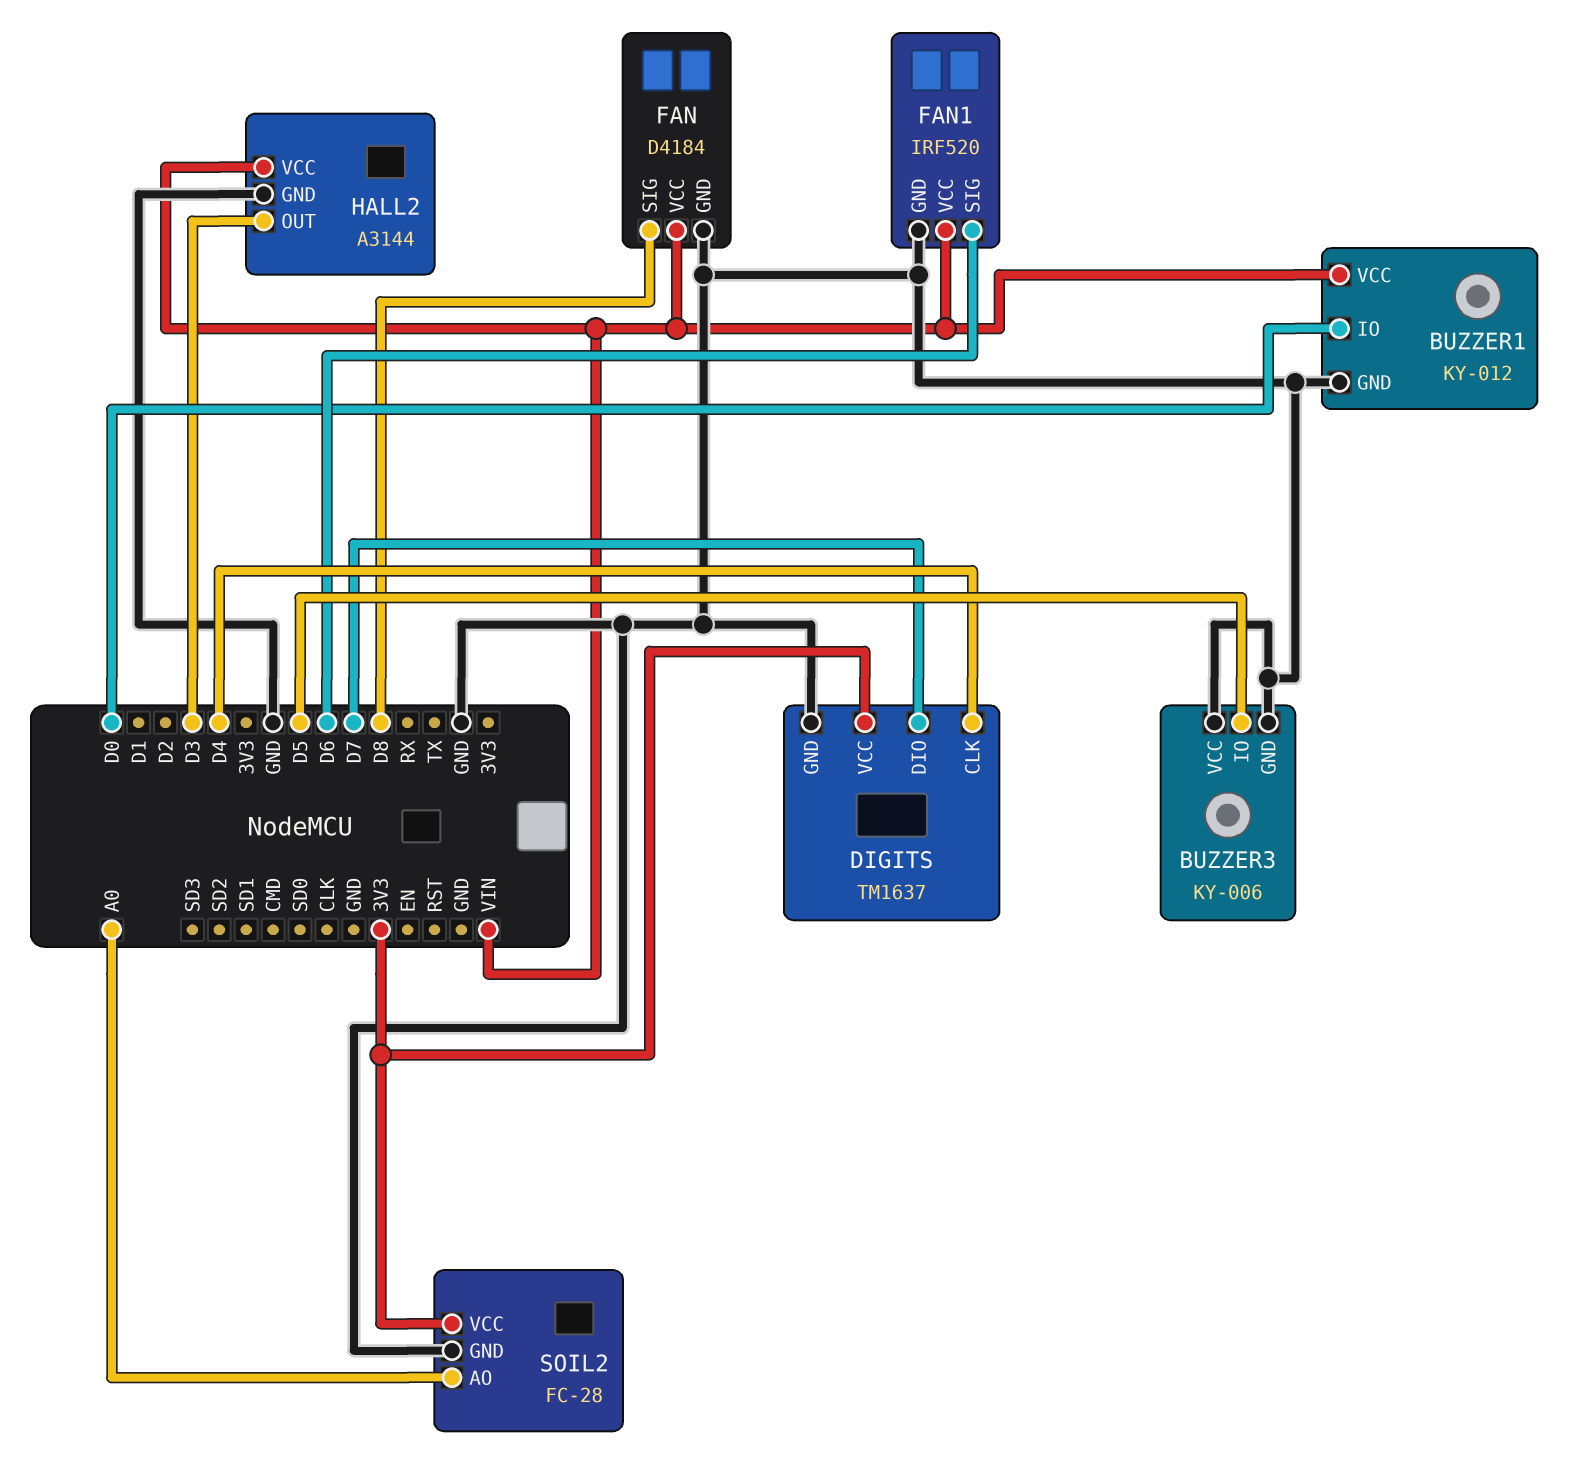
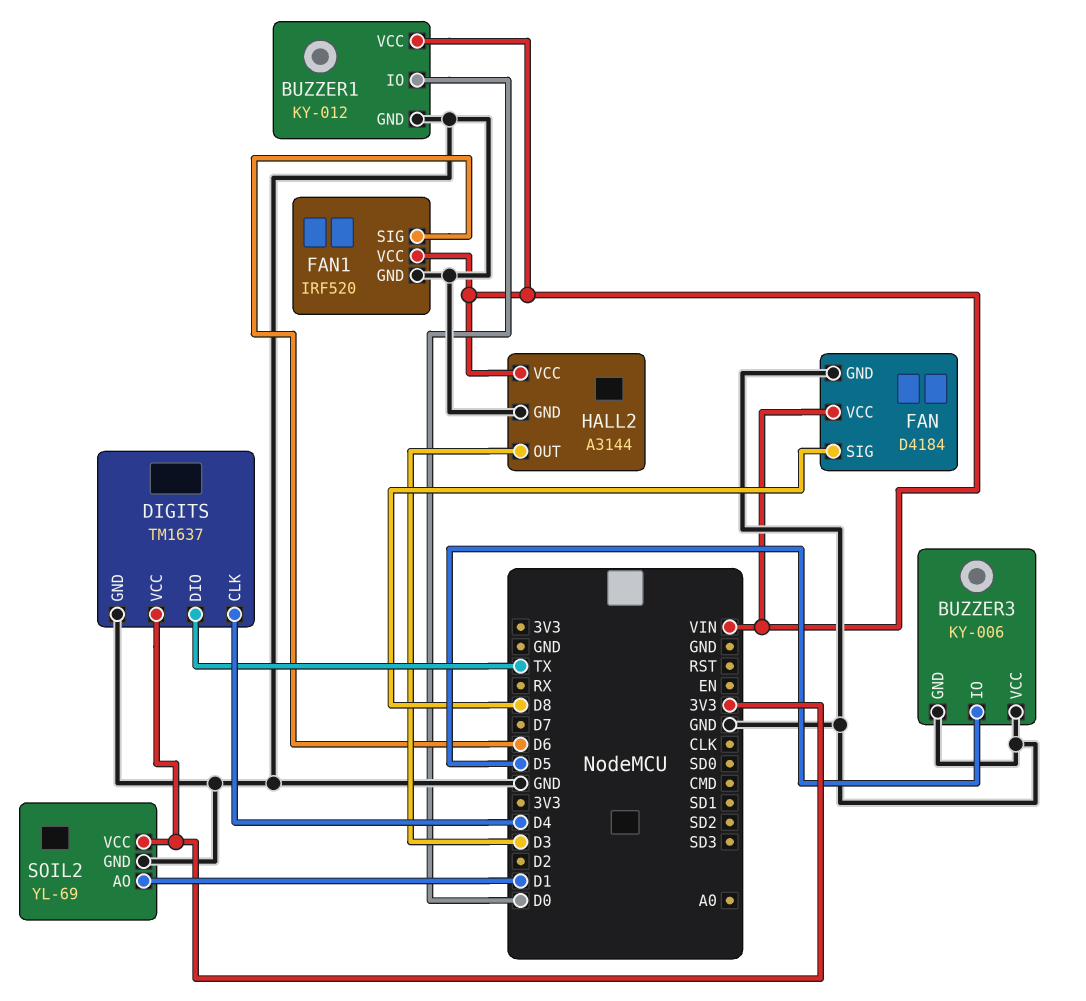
DIGITS pin DIO: D7 -> TX
SOIL2: FC-28 -> YL-69
SOIL2 pin AO: A0 -> D1

